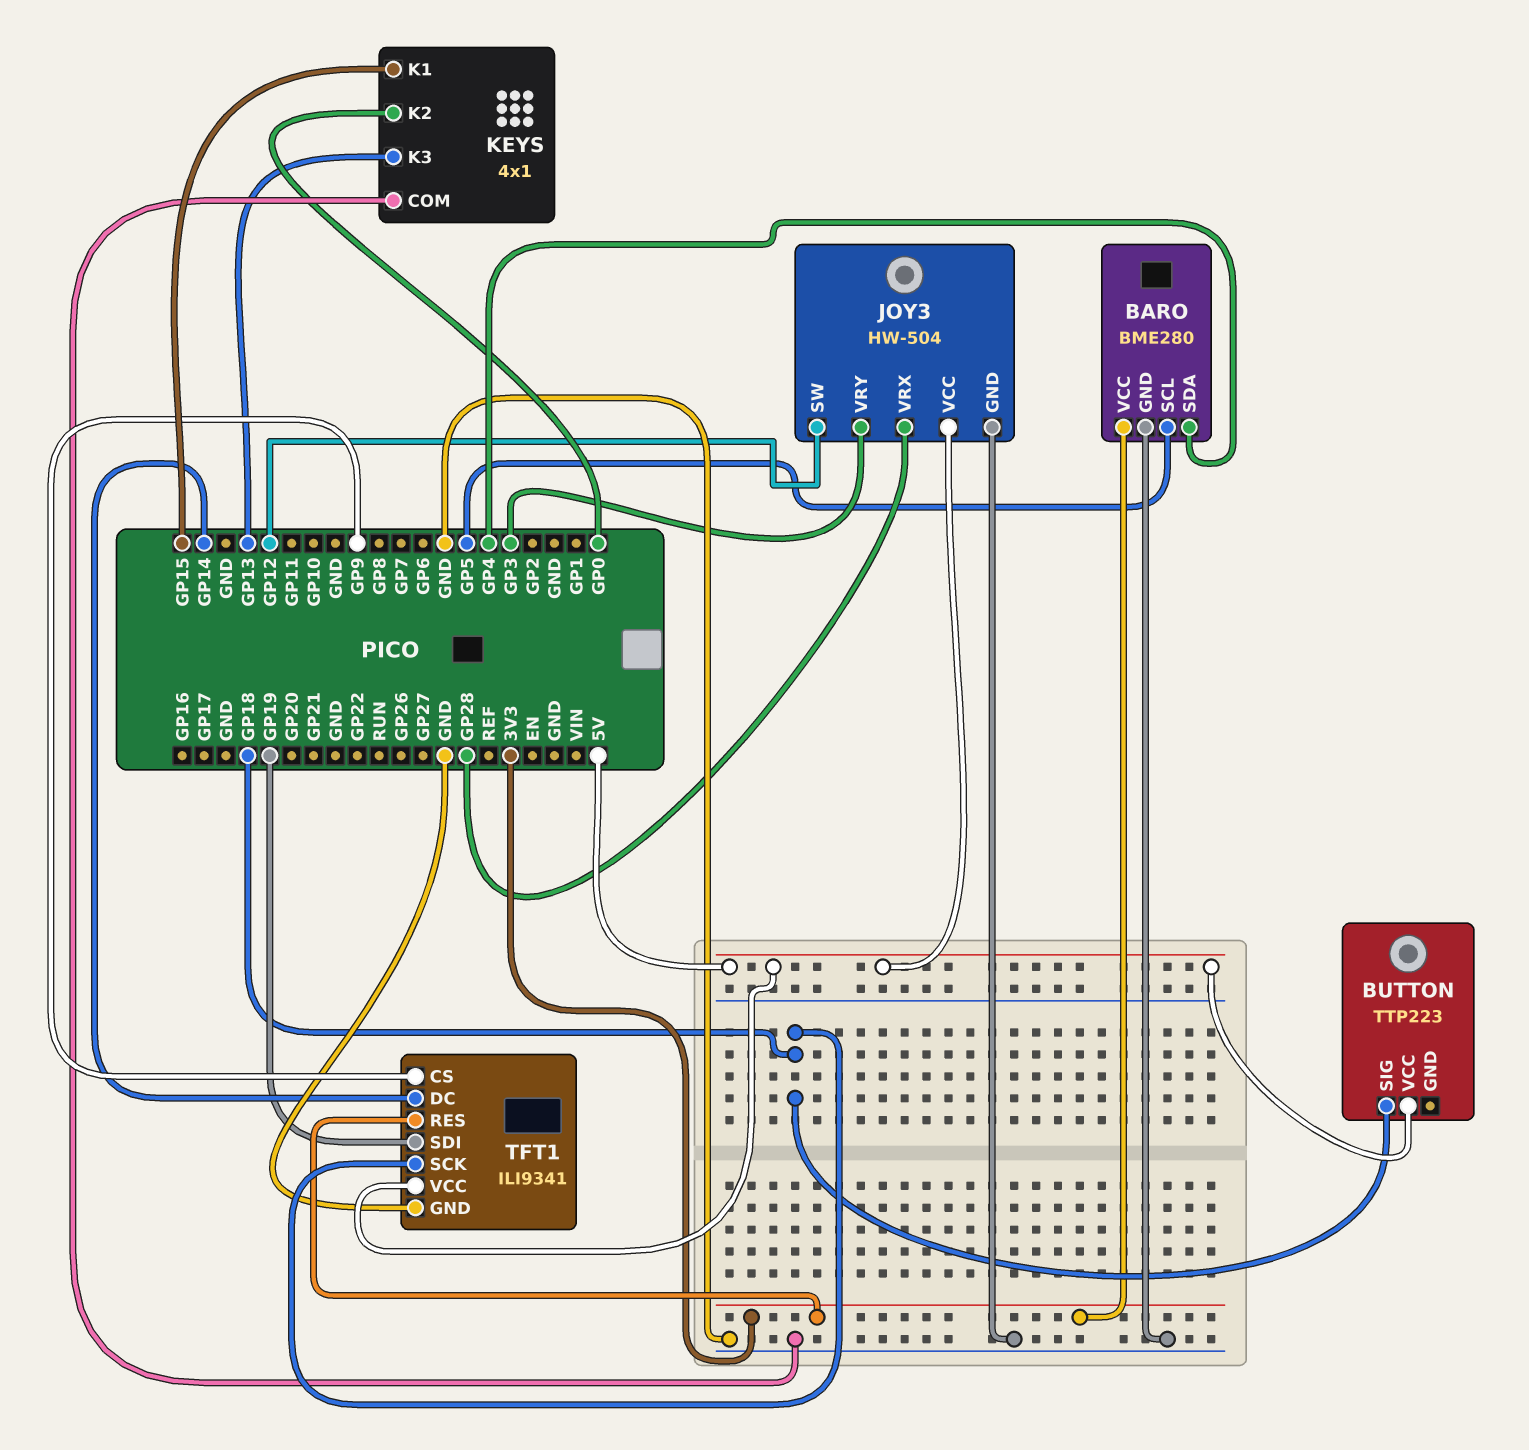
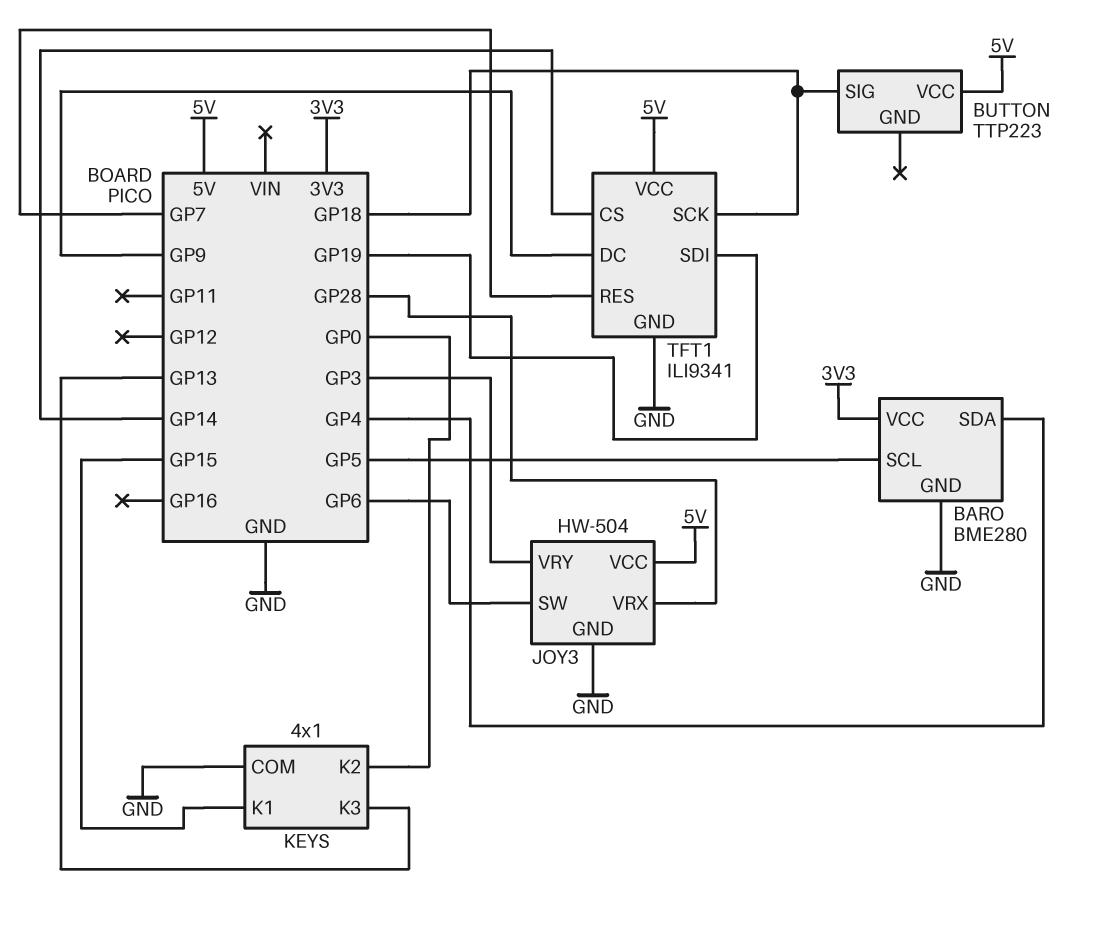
JOY3 pin SW: GP12 -> GP6
TFT1 pin CS: GP9 -> GP14
TFT1 pin DC: GP14 -> GP9
TFT1 pin RES: 3V3 -> GP7

